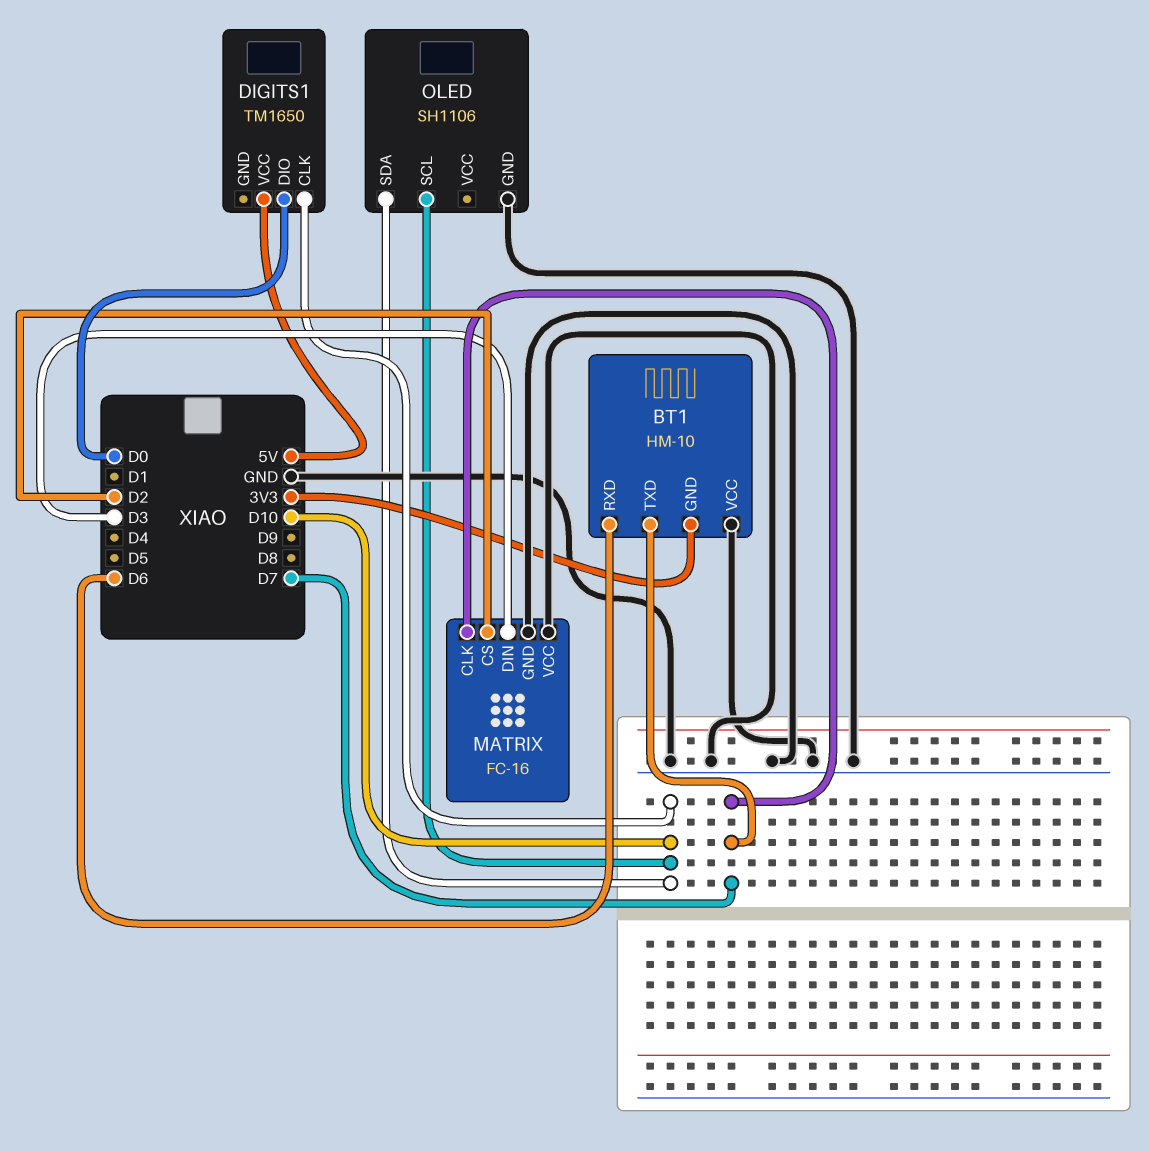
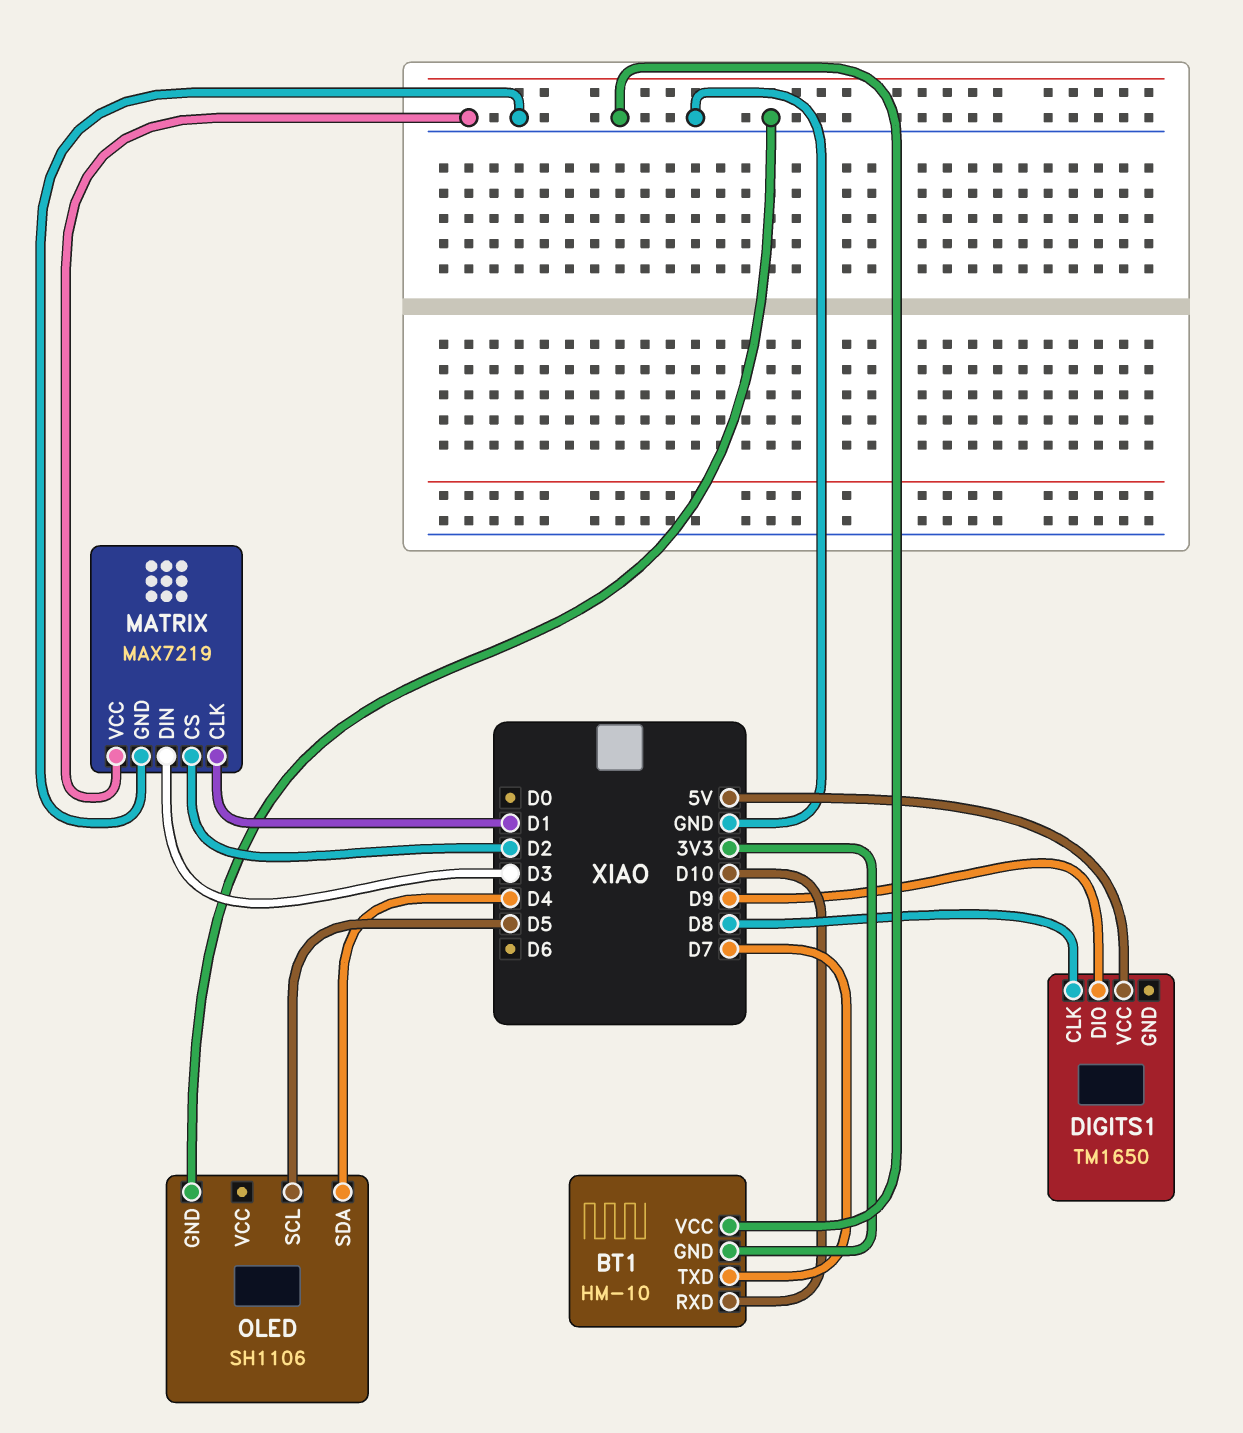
BT1 pin RXD: D6 -> D10
DIGITS1 pin CLK: D10 -> D8
DIGITS1 pin DIO: D0 -> D9
MATRIX: FC-16 -> MAX7219
MATRIX pin CLK: D7 -> D1
OLED pin SCL: D10 -> D5
OLED pin SDA: D10 -> D4

